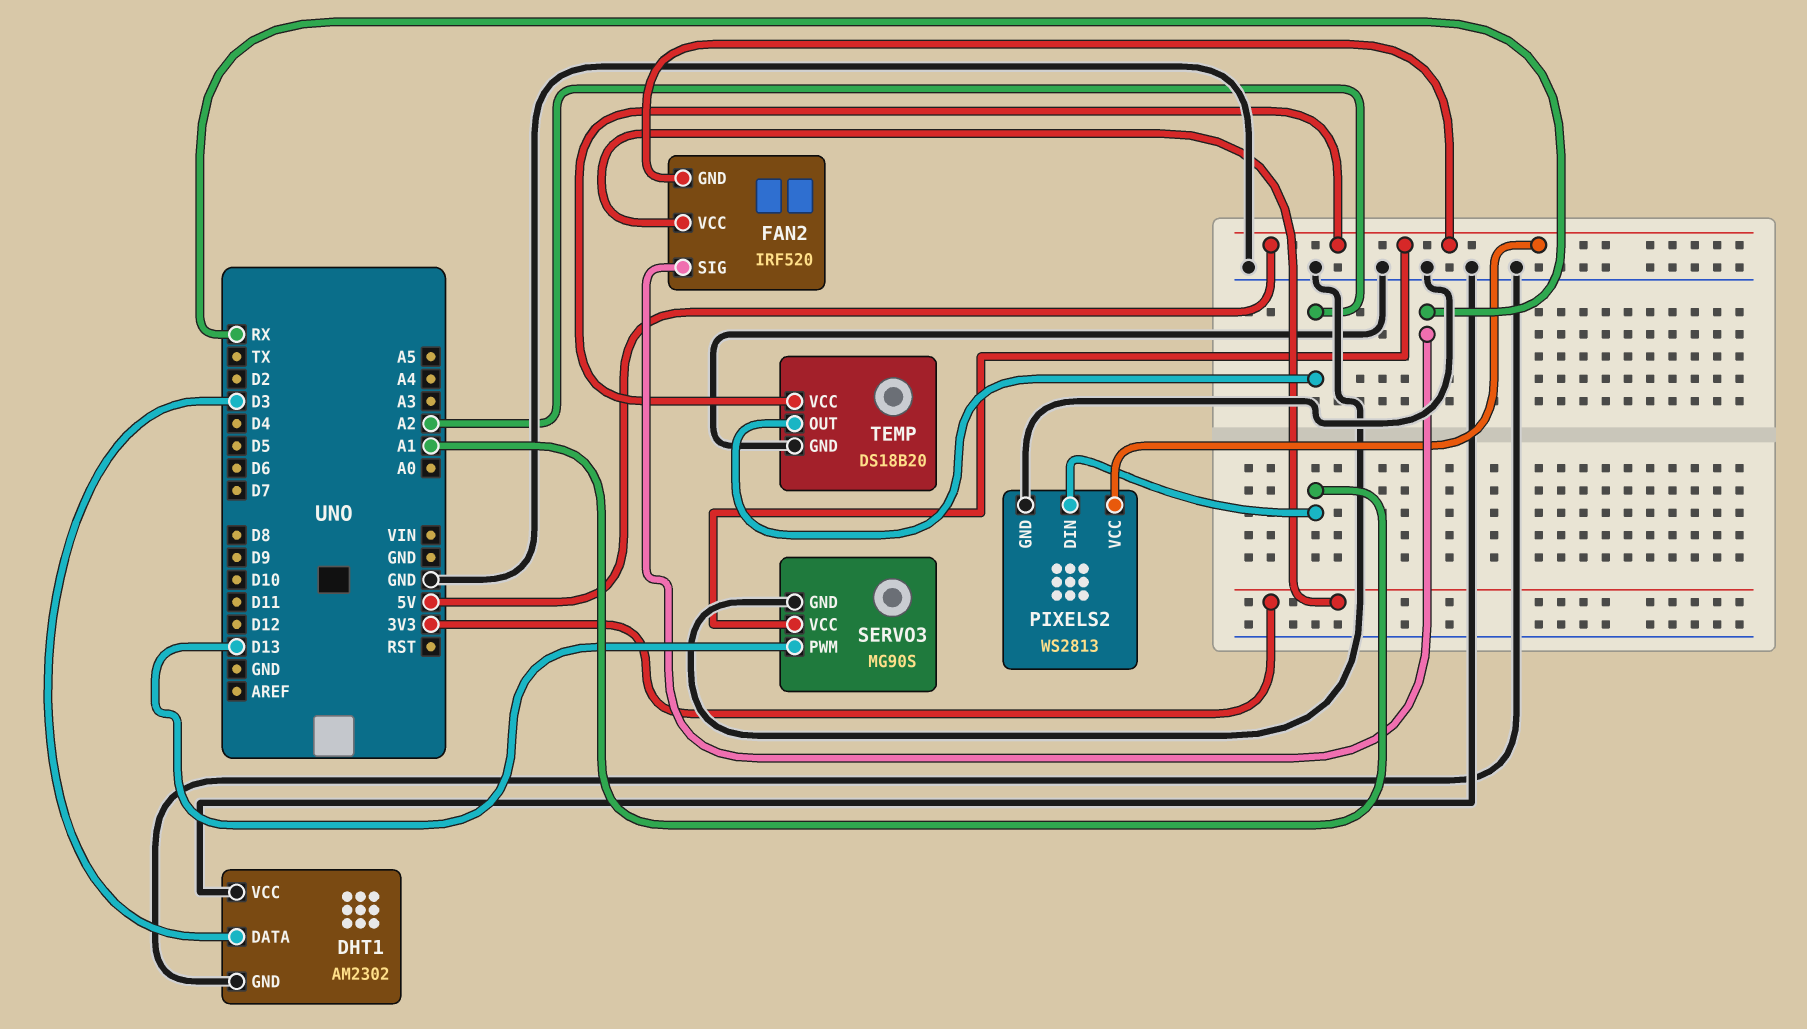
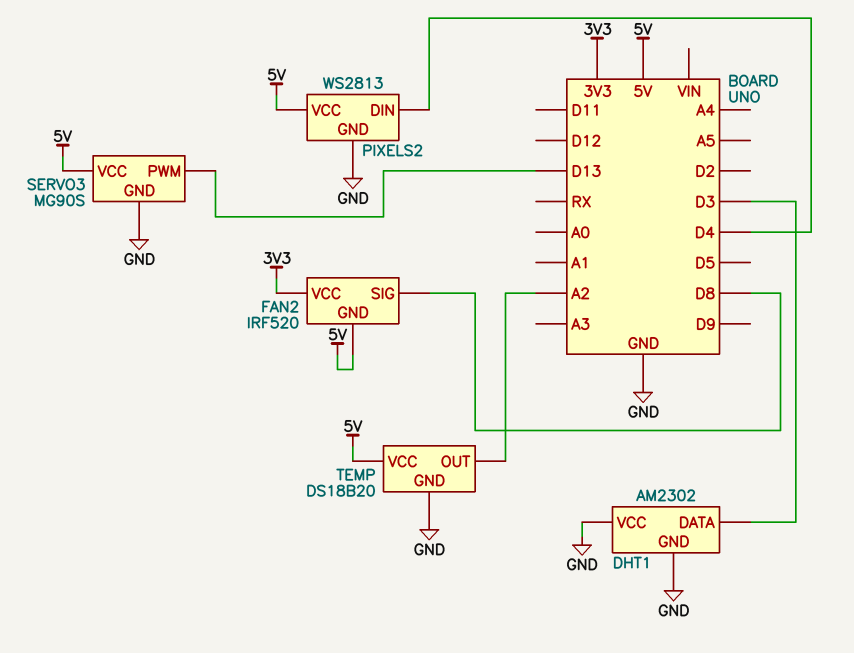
FAN2 pin SIG: RX -> D8
PIXELS2 pin DIN: A1 -> D4

